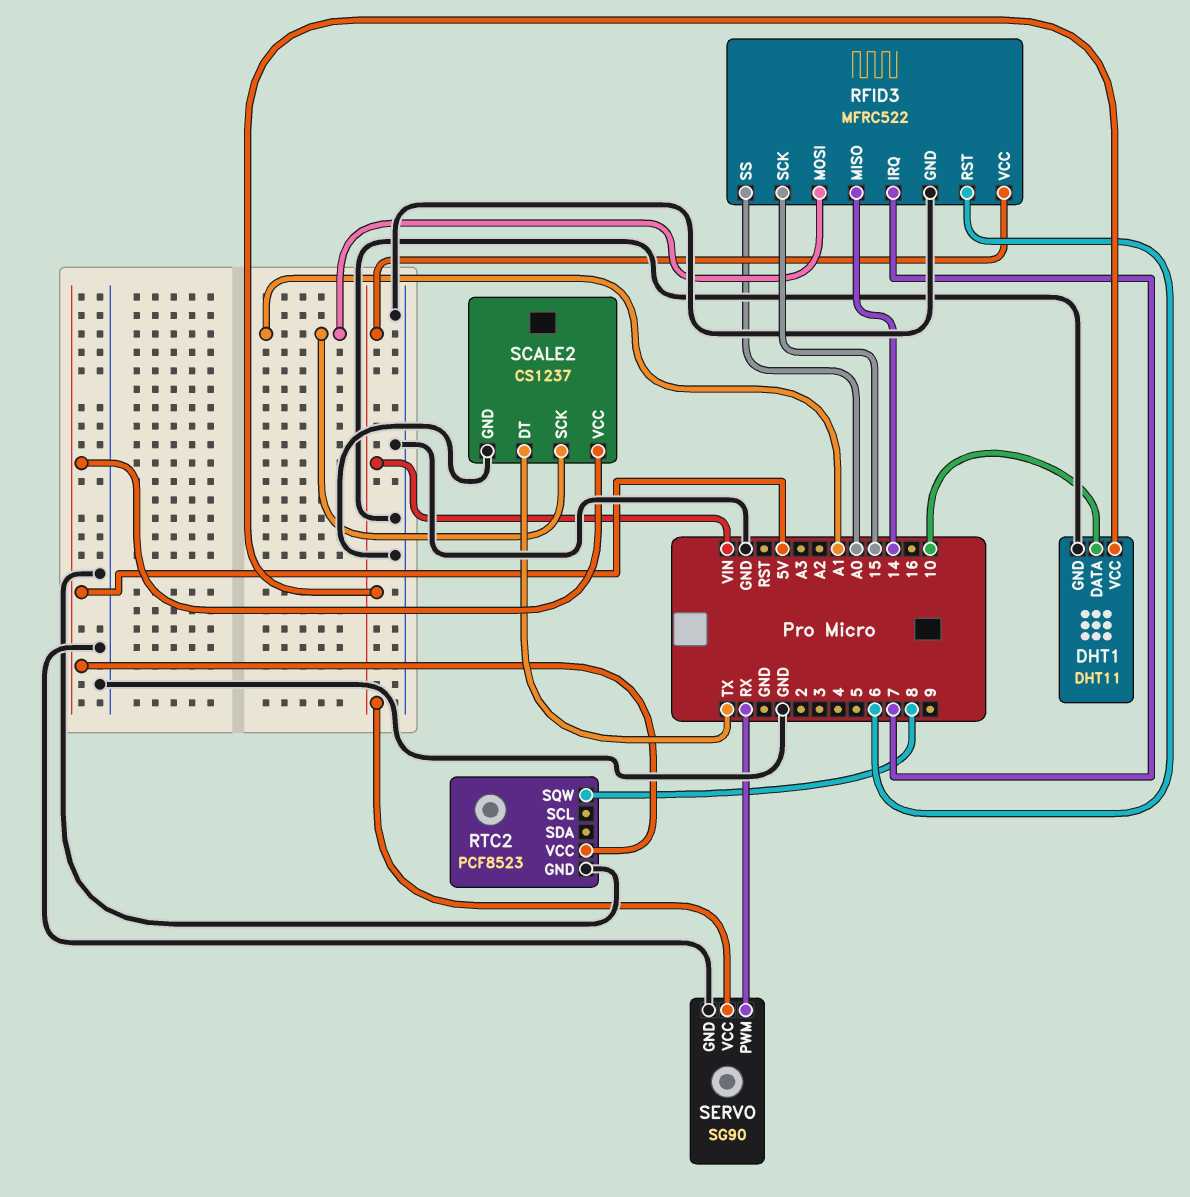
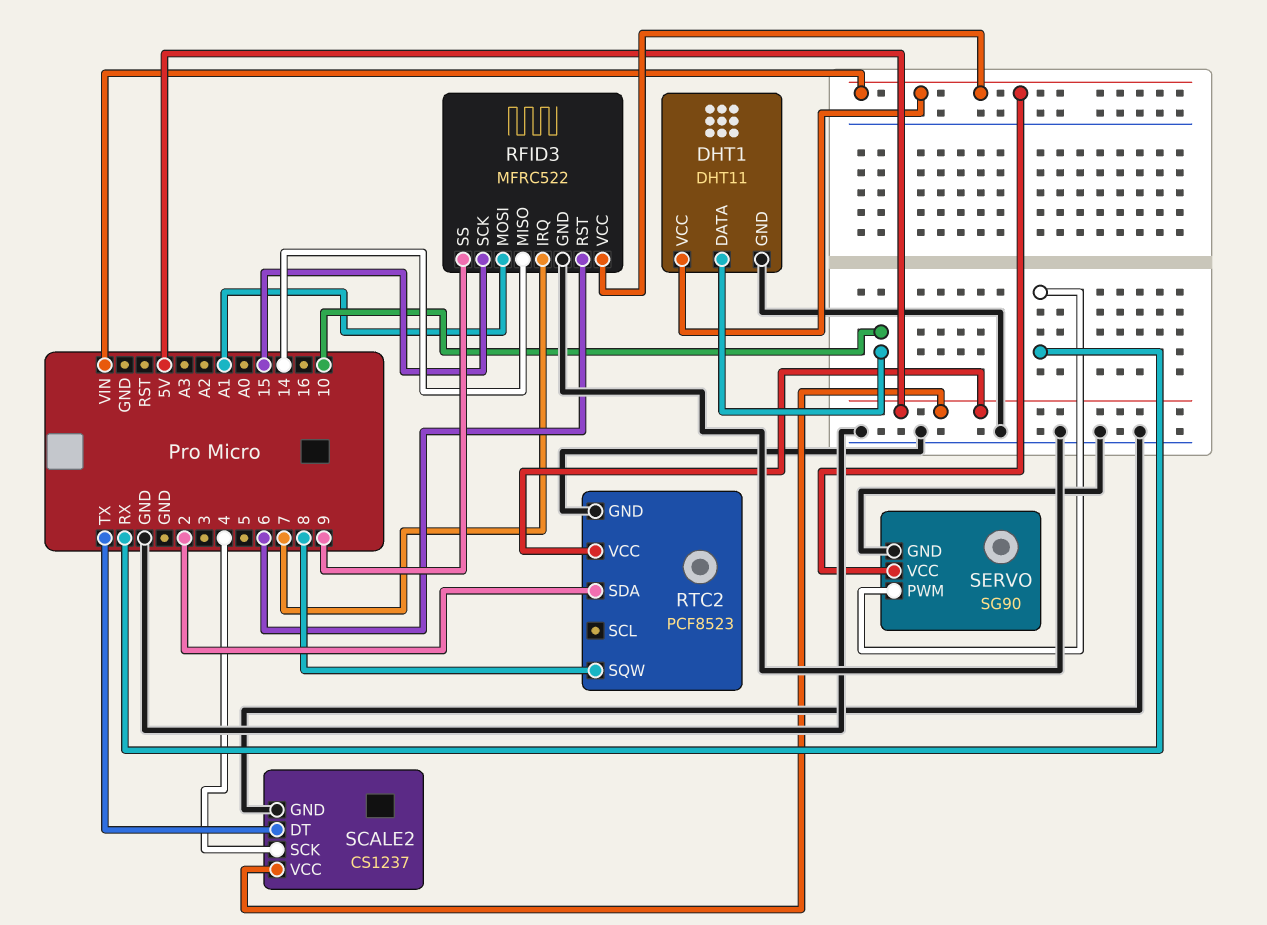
RFID3 pin SS: A0 -> 9
RTC2 pin SDA: none -> 2
SCALE2 pin SCK: A1 -> 4

